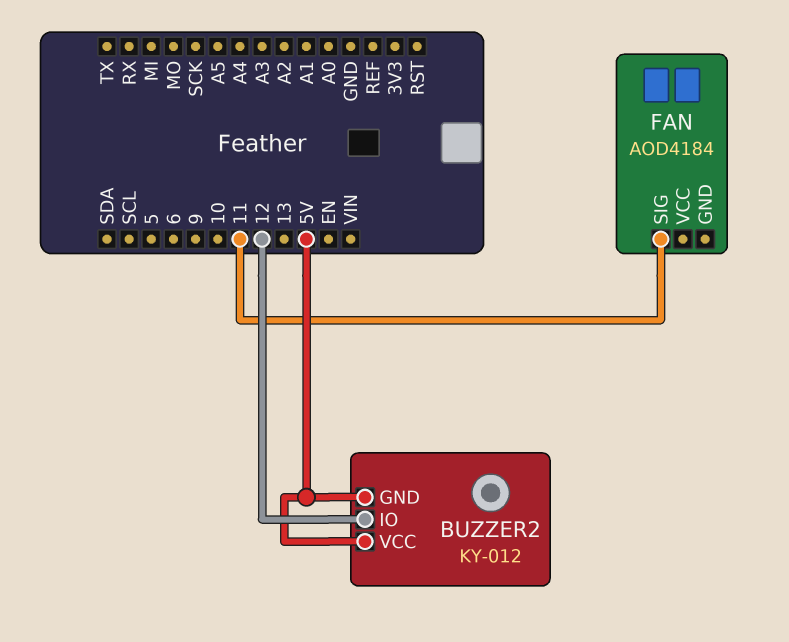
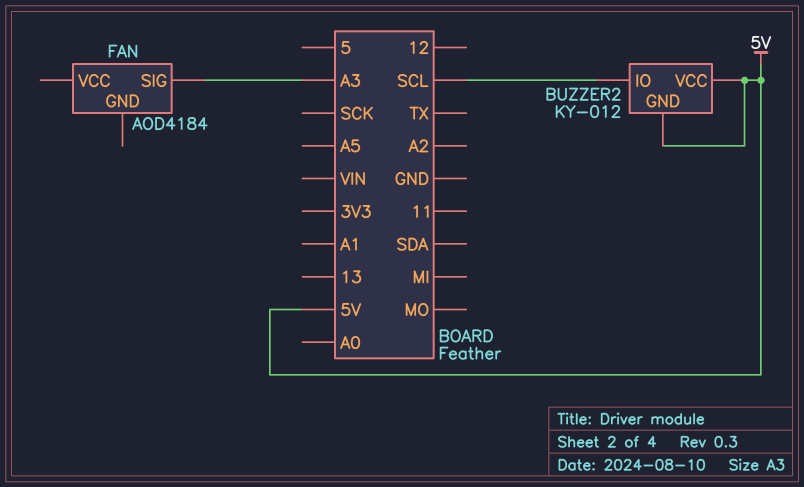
BUZZER2 pin IO: 12 -> SCL
FAN pin SIG: 11 -> A3

